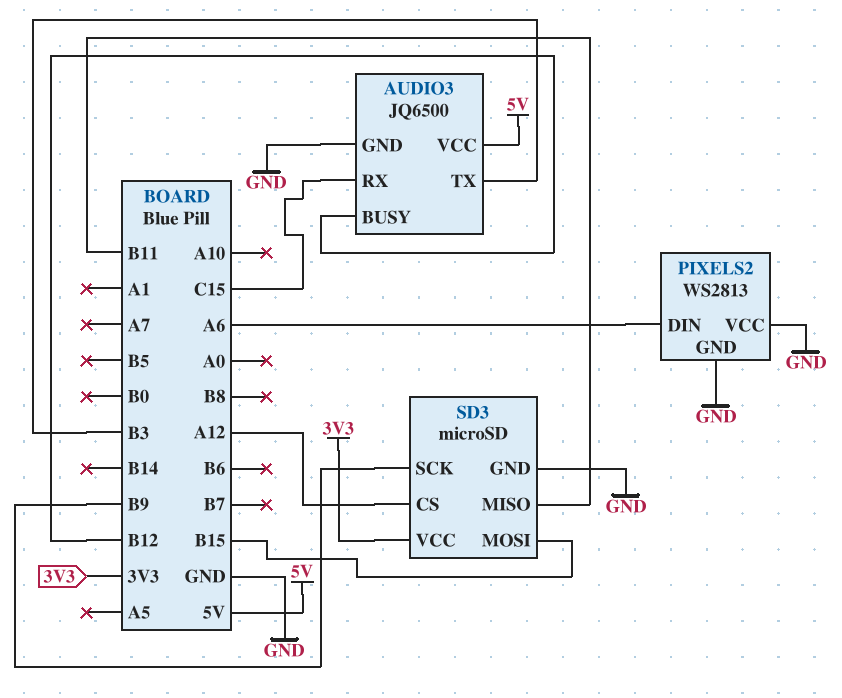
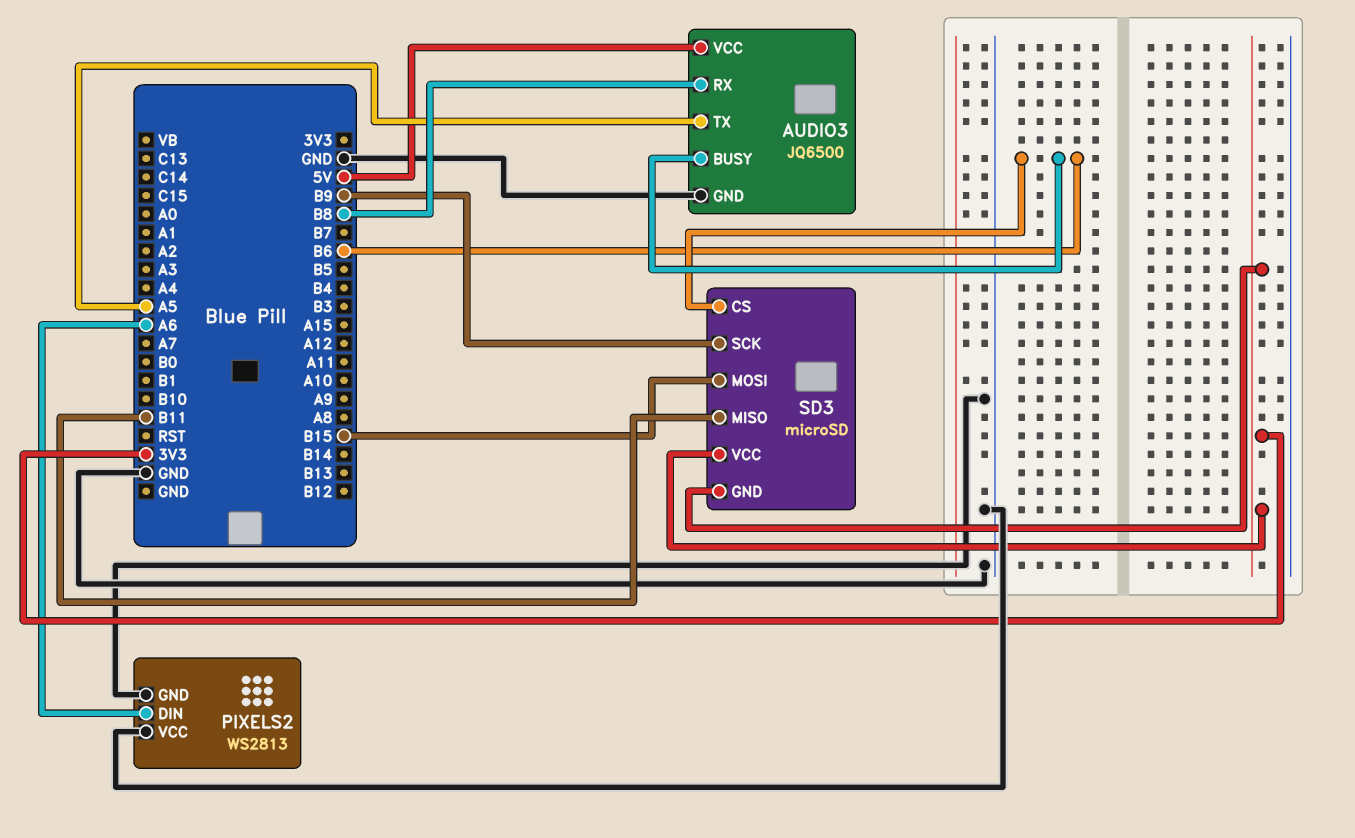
AUDIO3 pin BUSY: B12 -> B6
AUDIO3 pin RX: C15 -> B8
AUDIO3 pin TX: B3 -> A5
SD3 pin CS: A12 -> B6
SD3 pin GND: GND -> 3V3

